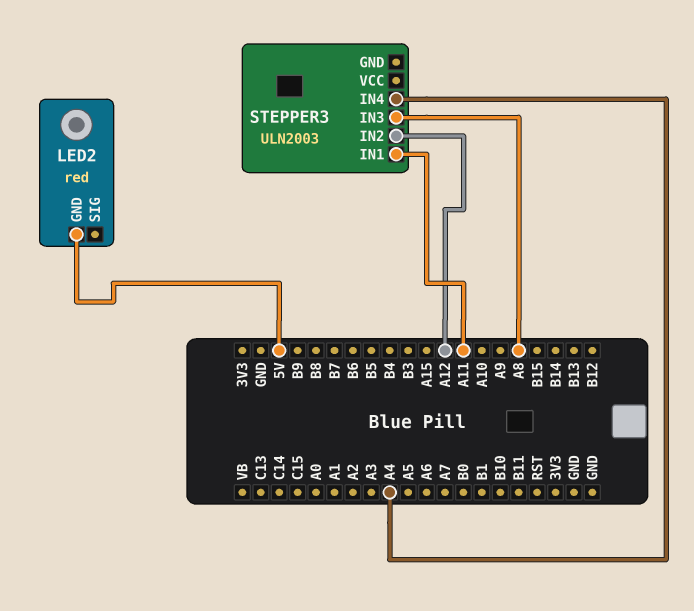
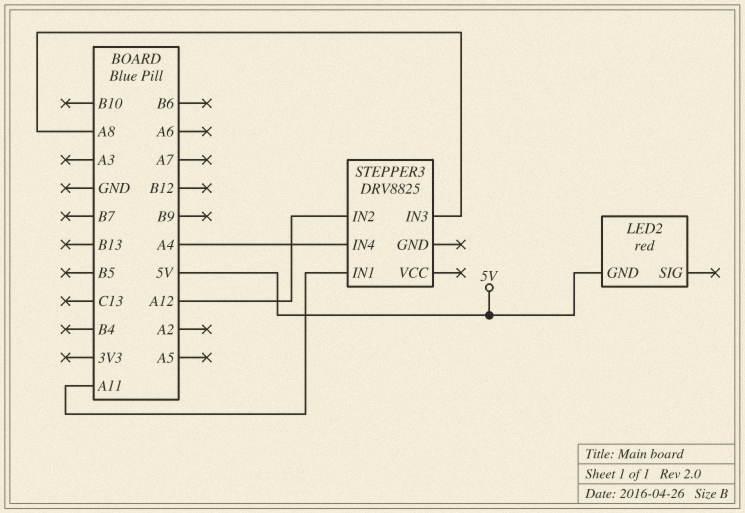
STEPPER3: ULN2003 -> DRV8825

